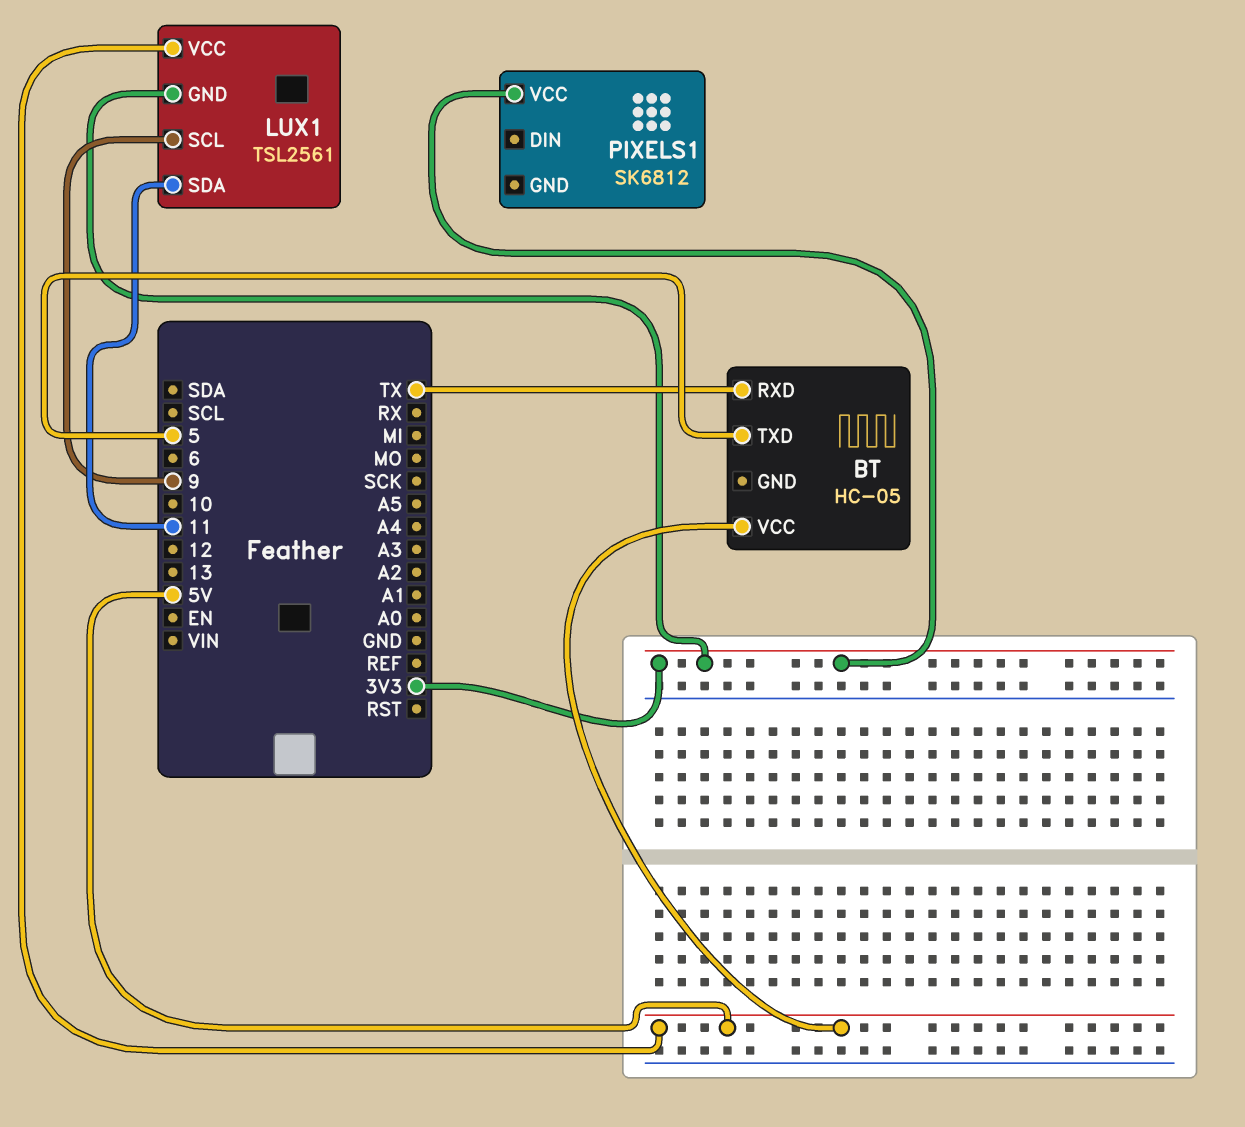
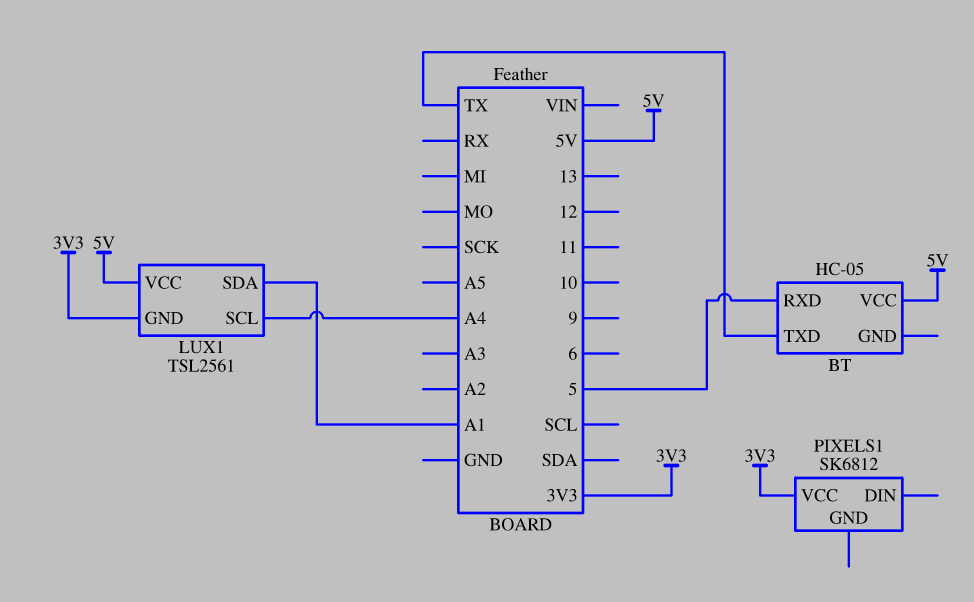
BT pin RXD: TX -> 5
BT pin TXD: 5 -> TX
LUX1 pin SCL: 9 -> A4
LUX1 pin SDA: 11 -> A1

